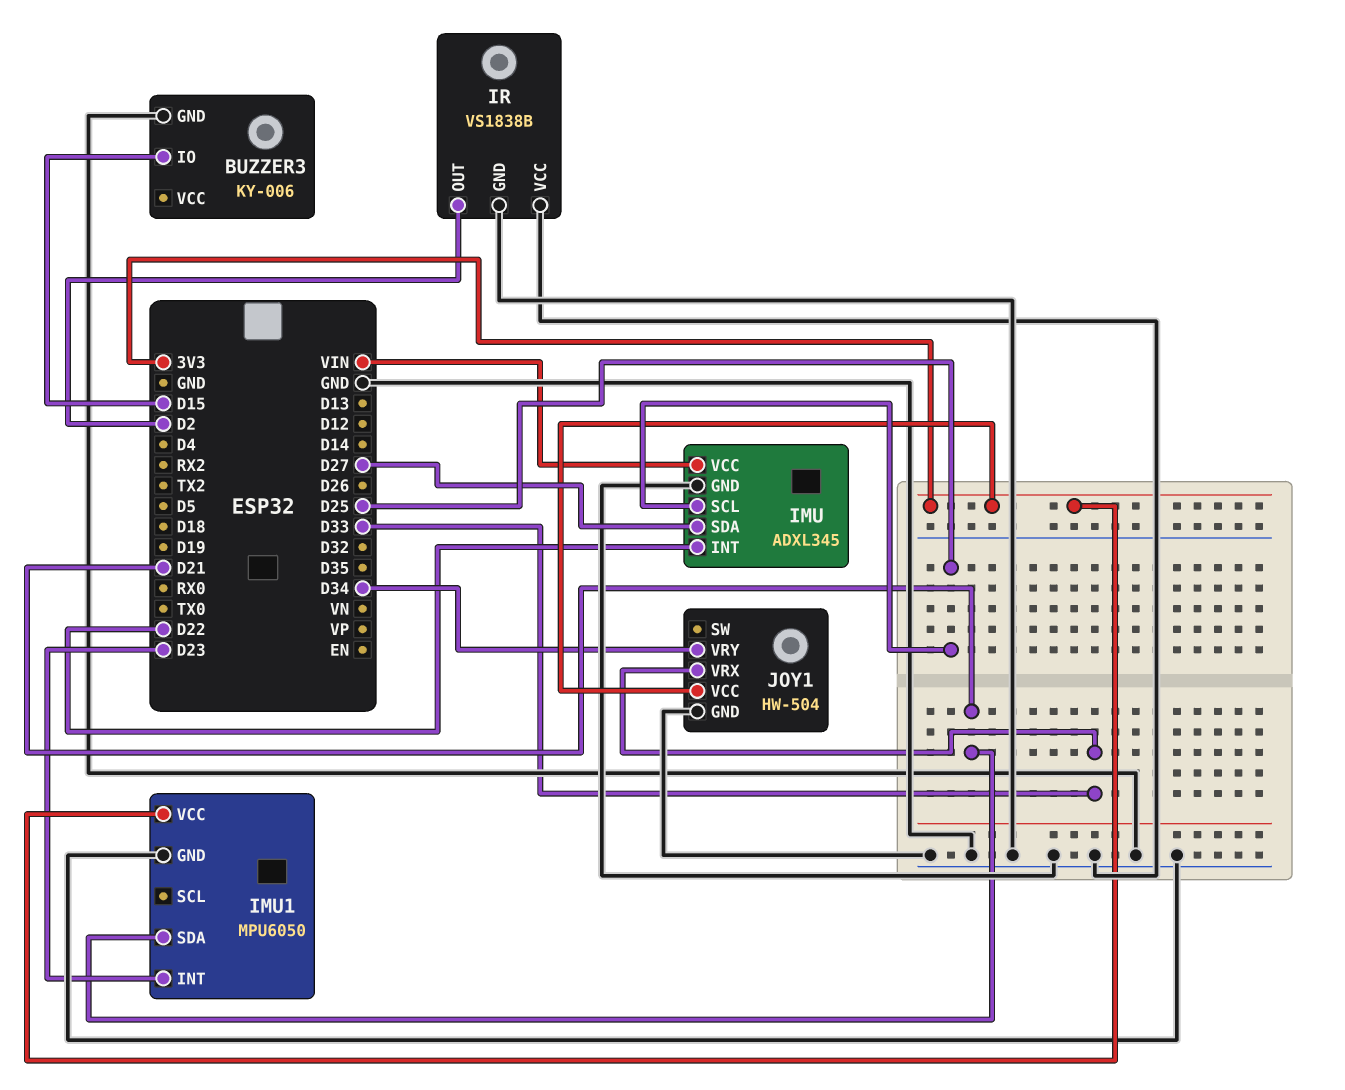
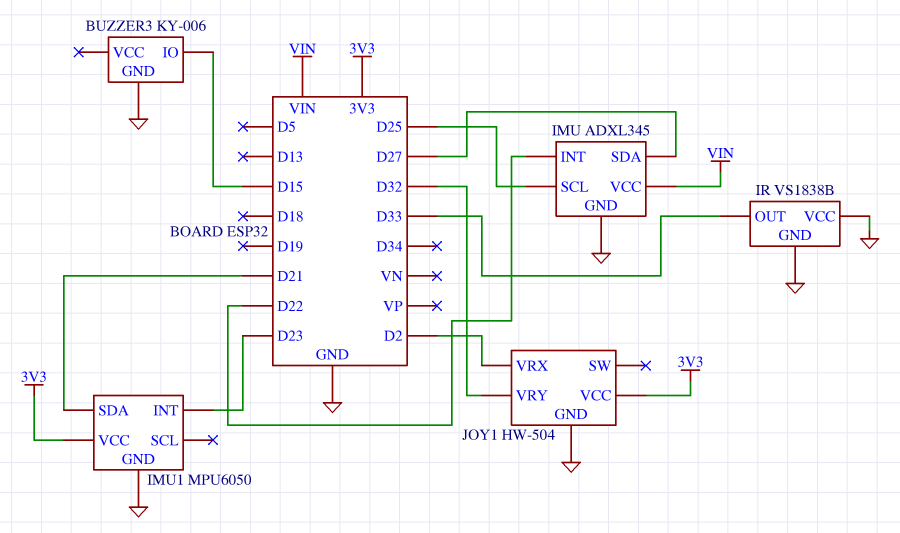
IR pin OUT: D2 -> D33
JOY1 pin VRX: D33 -> D2
JOY1 pin VRY: D34 -> D32

